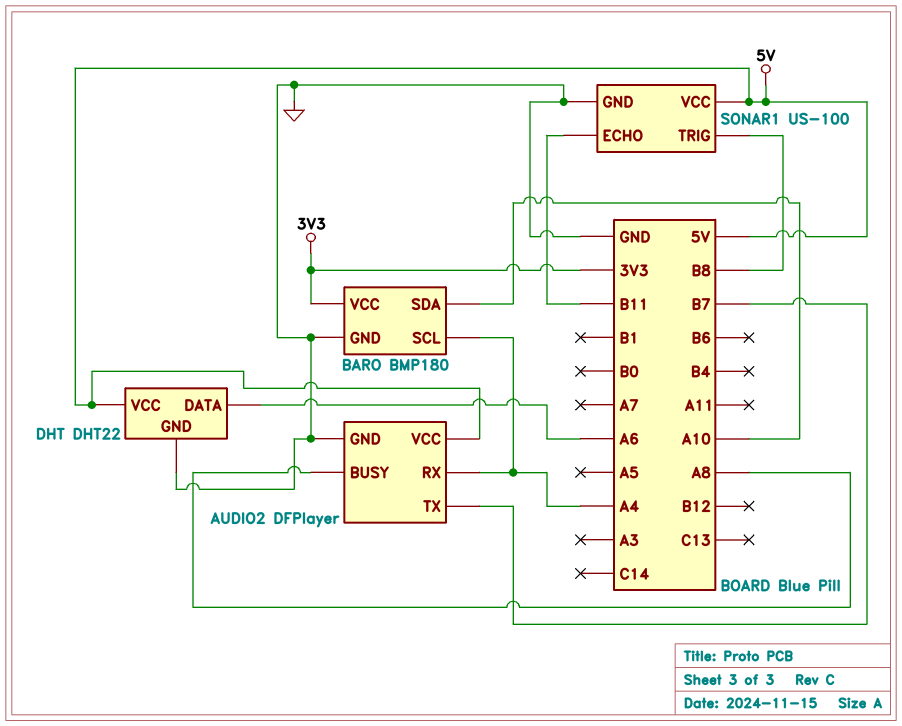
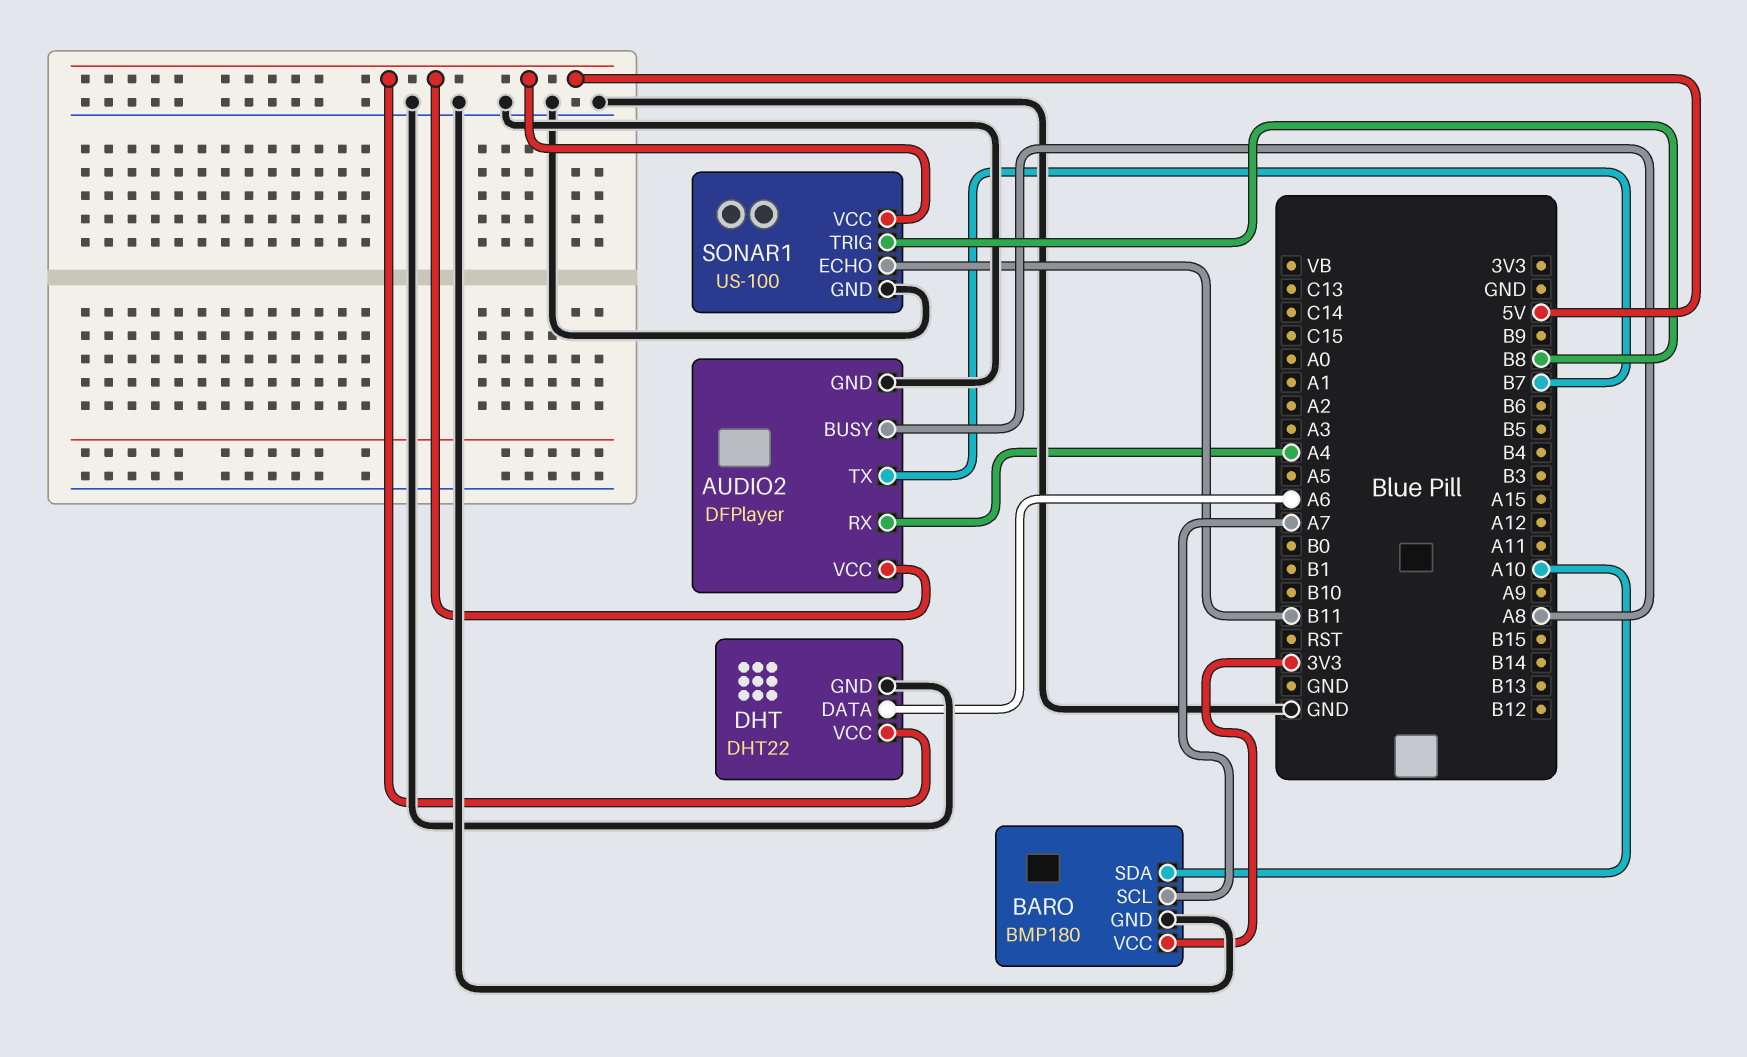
BARO pin SCL: A4 -> A7

